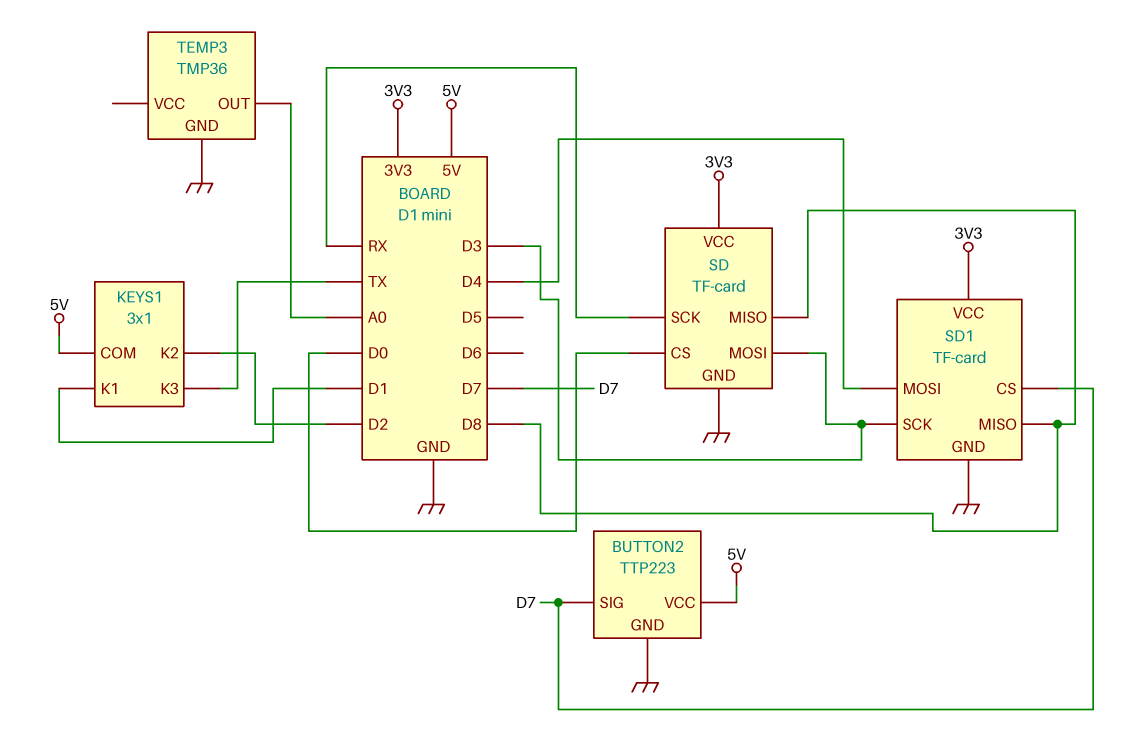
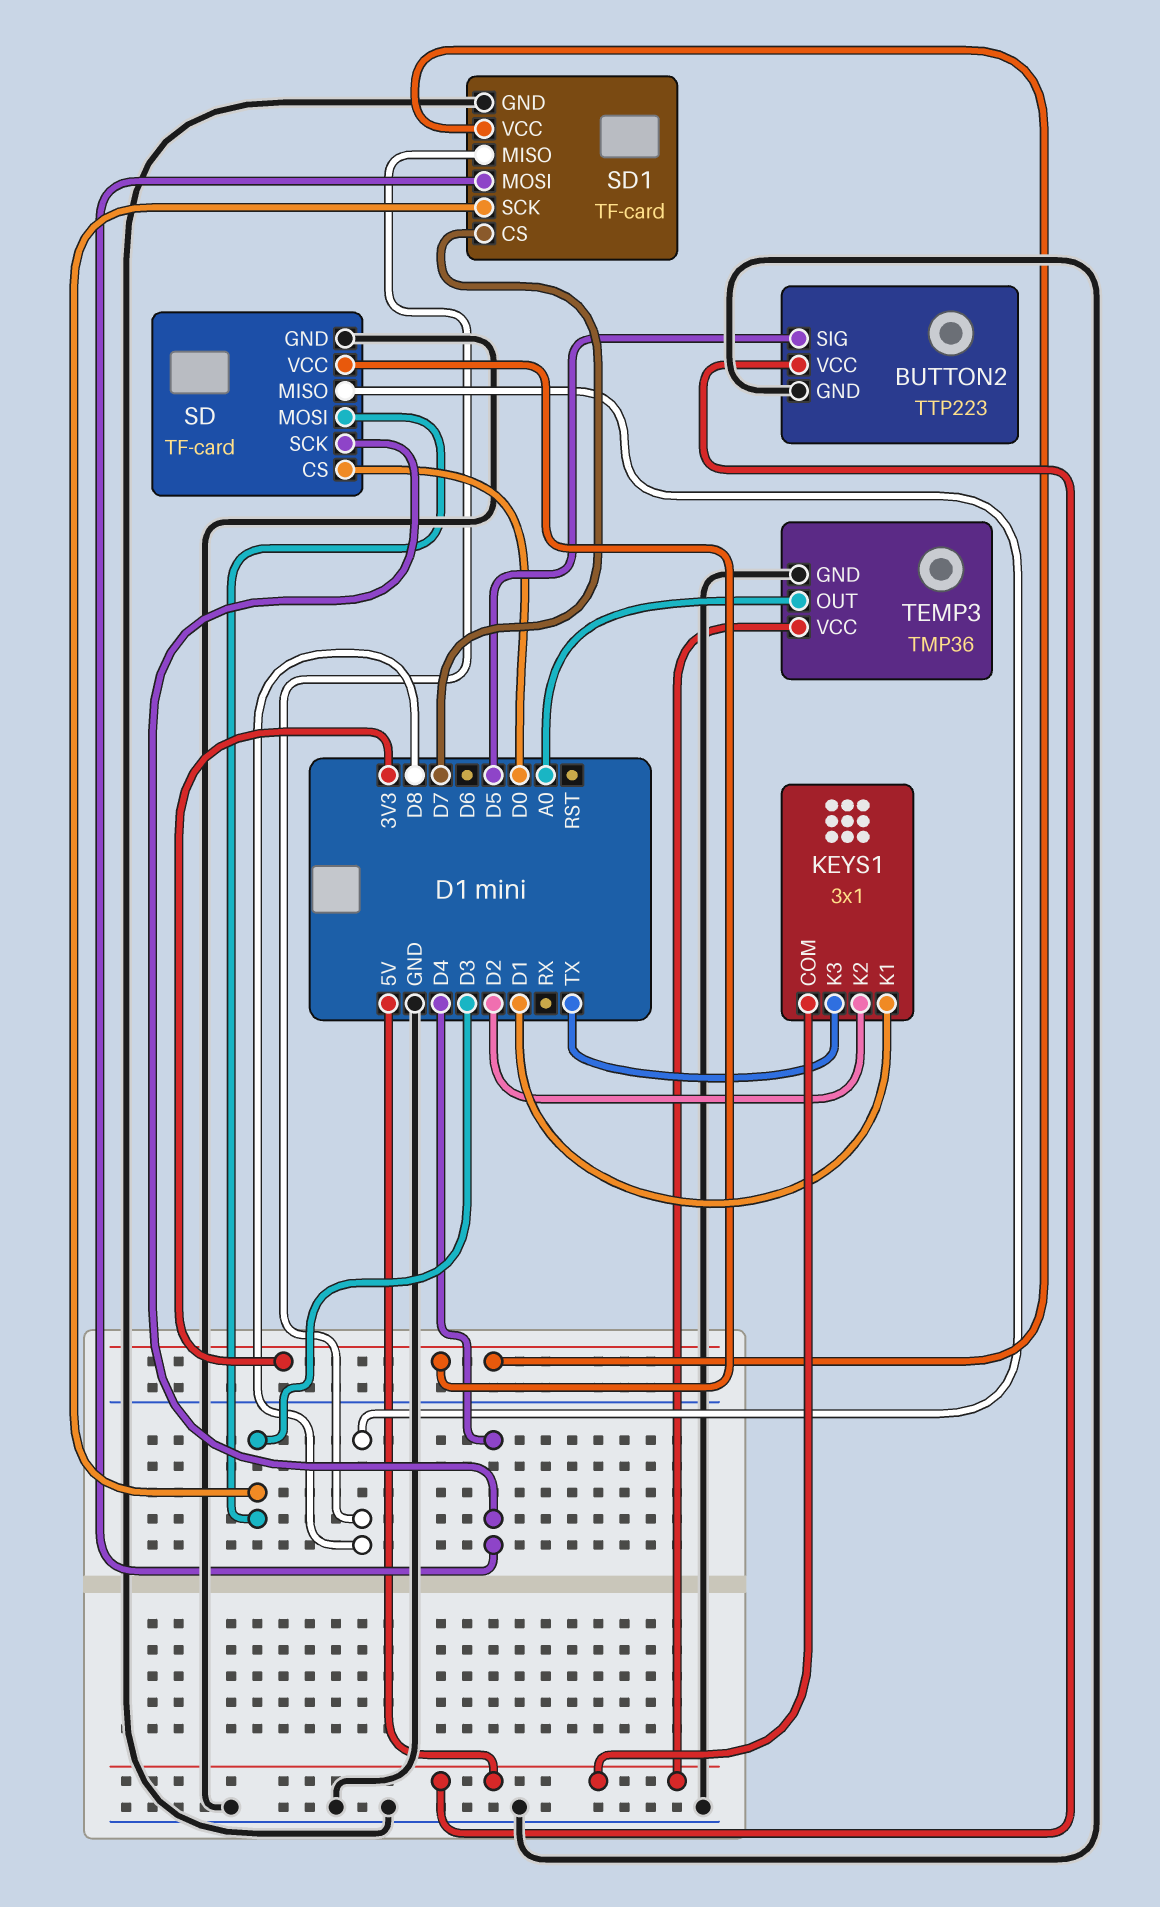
BUTTON2 pin SIG: D7 -> D5
SD pin SCK: RX -> D4
TEMP3 pin VCC: none -> 5V

